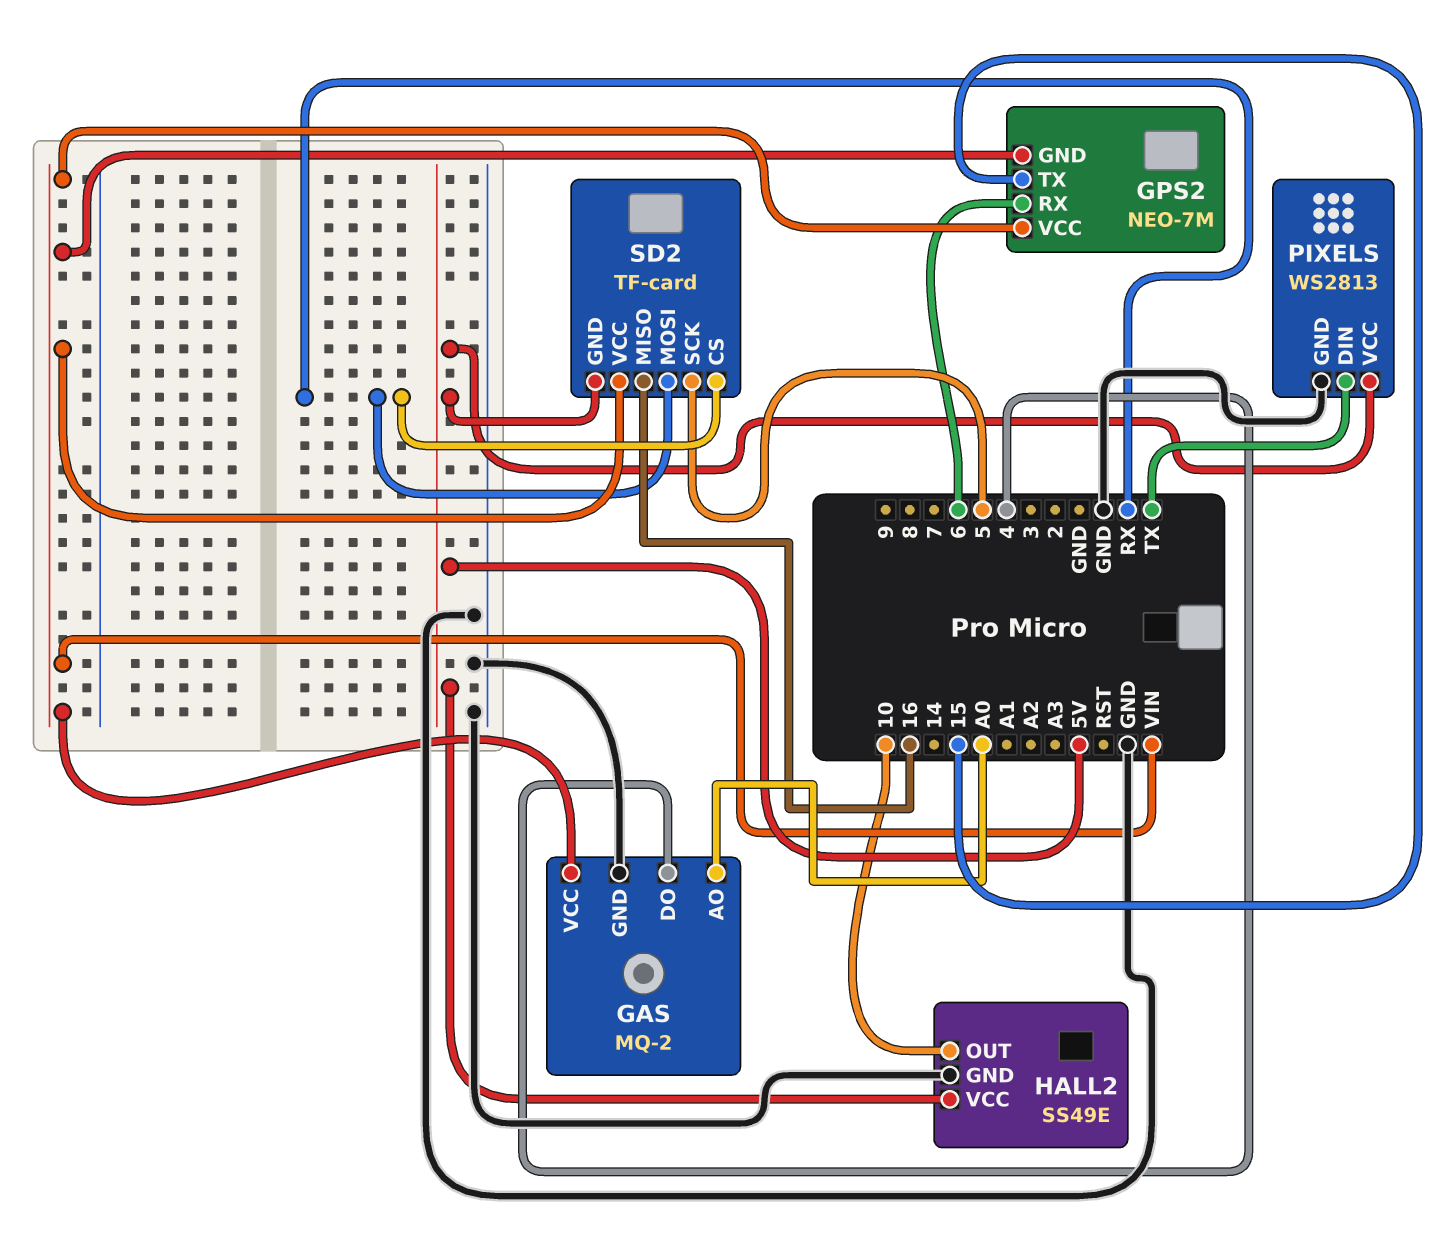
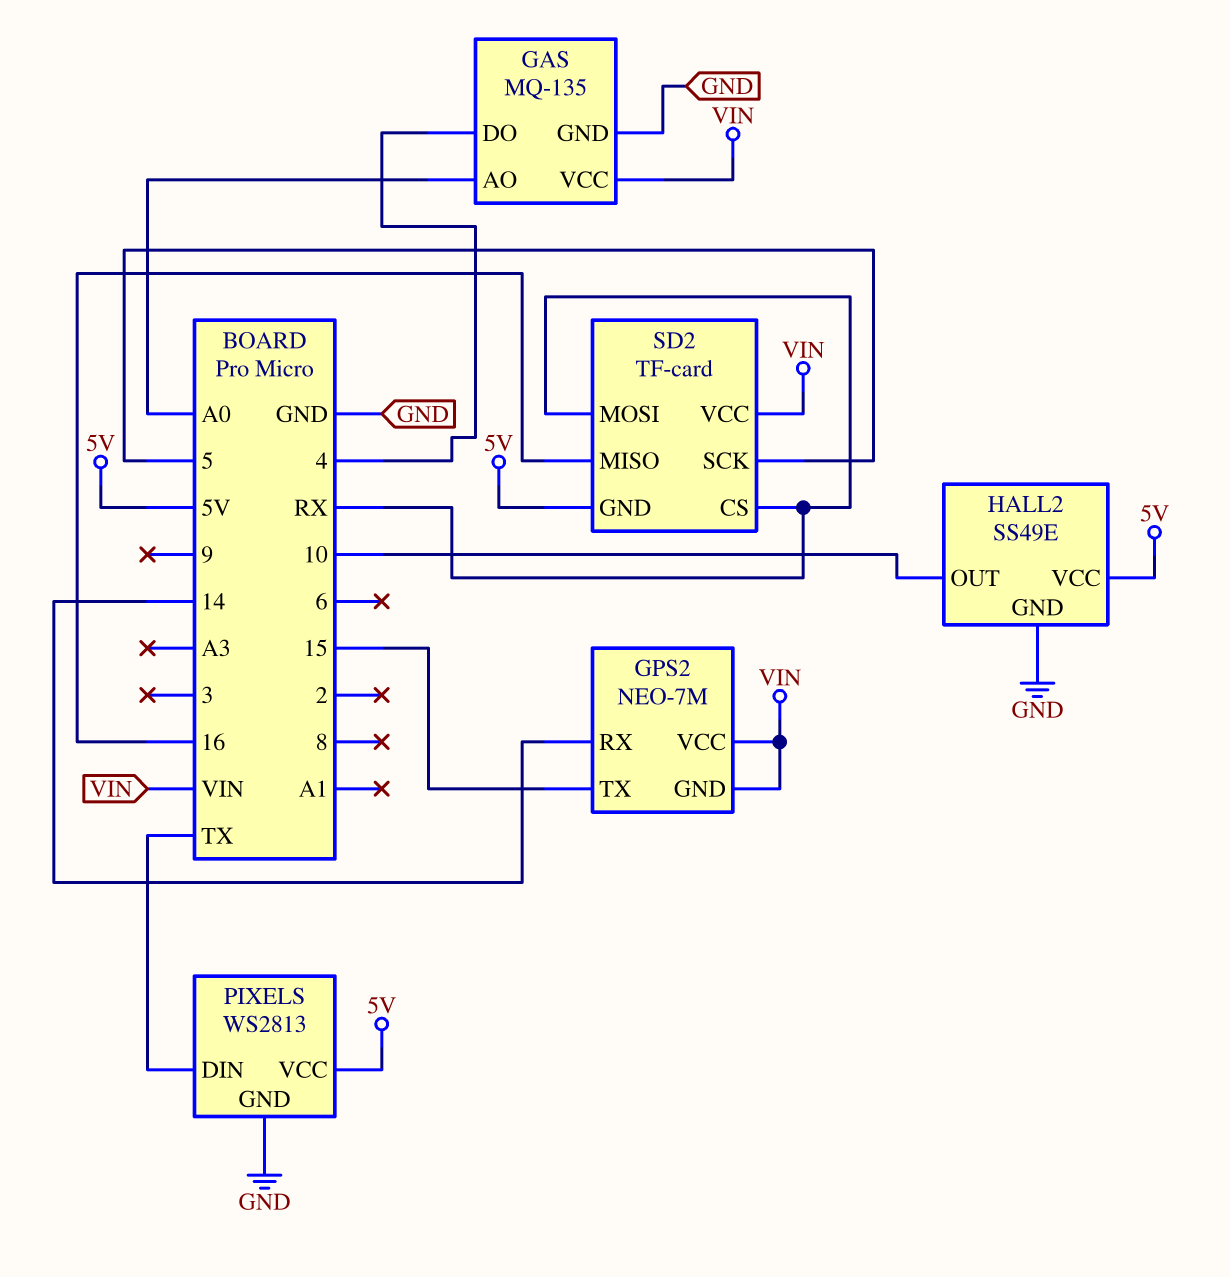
GAS: MQ-2 -> MQ-135
GPS2 pin RX: 6 -> 14

